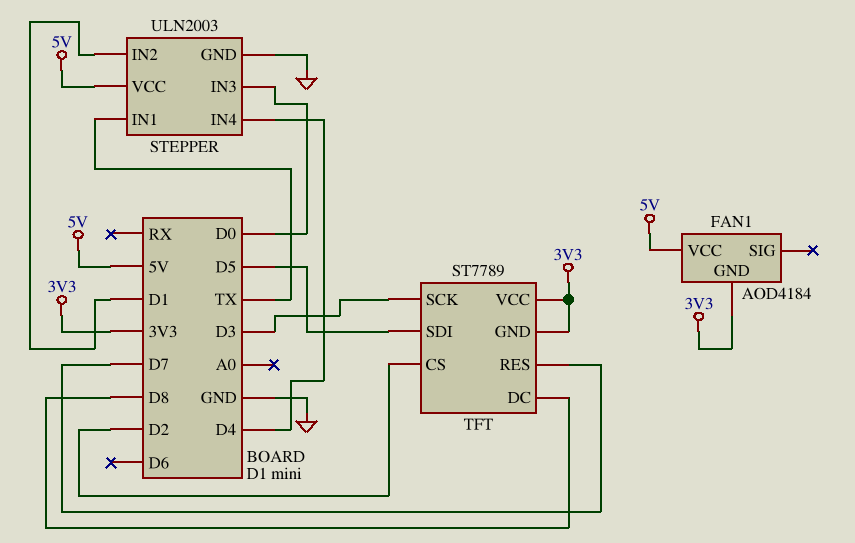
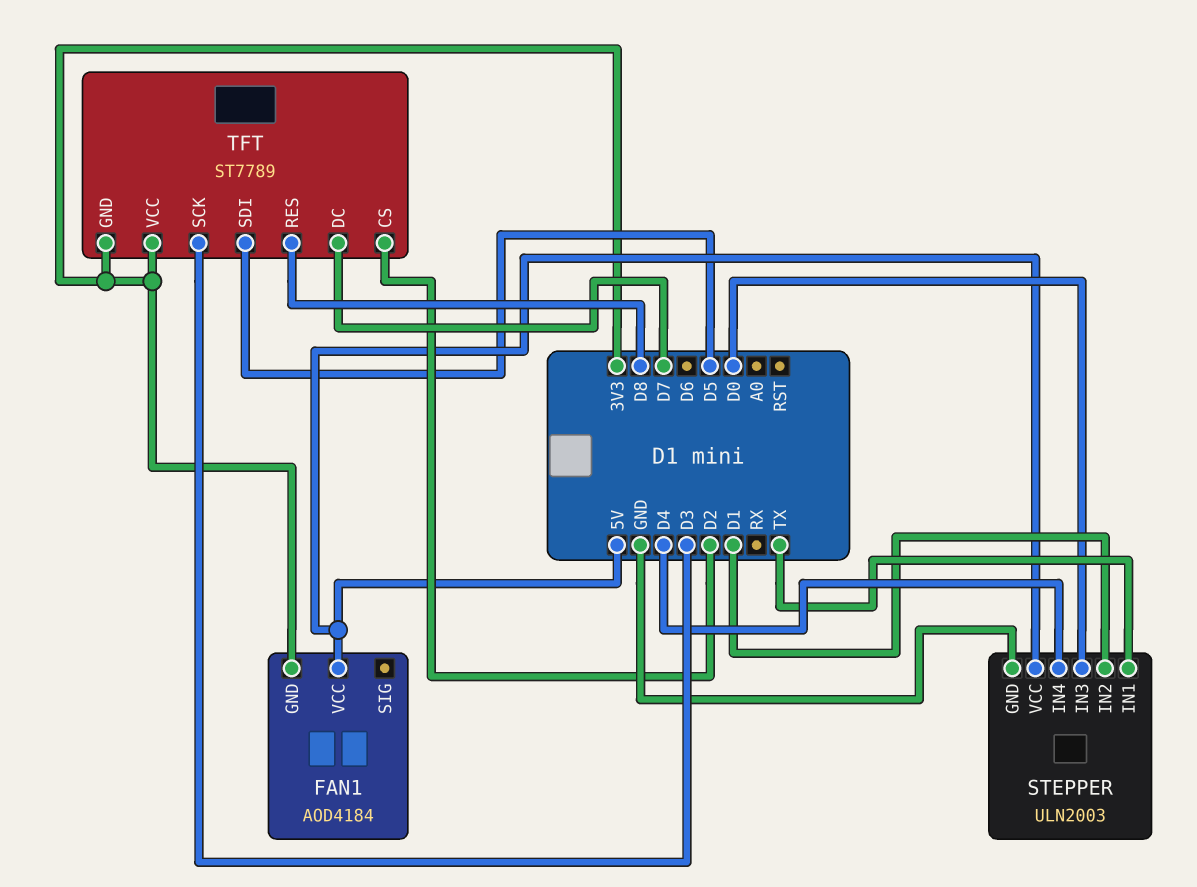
TFT pin DC: D8 -> D7
TFT pin RES: D7 -> D8

